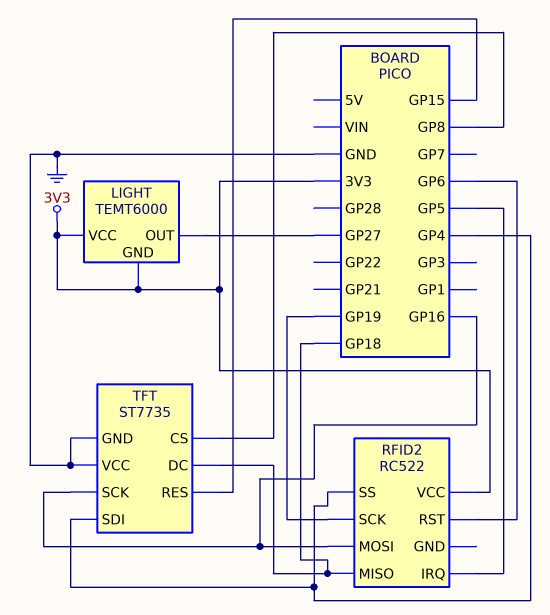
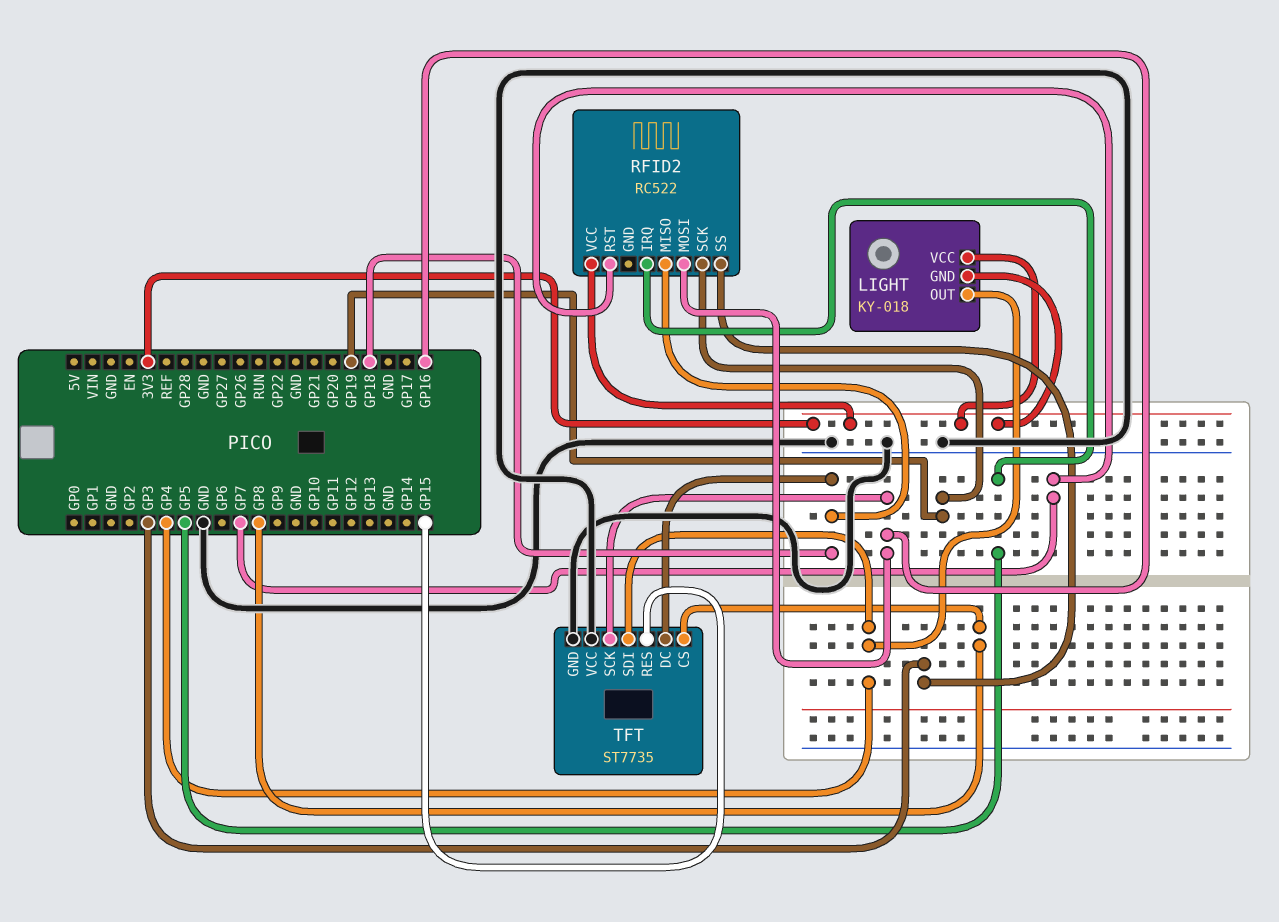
LIGHT: TEMT6000 -> KY-018
LIGHT pin OUT: GP27 -> GP4
RFID2 pin RST: GP6 -> GP7
RFID2 pin SS: GP4 -> GP3

